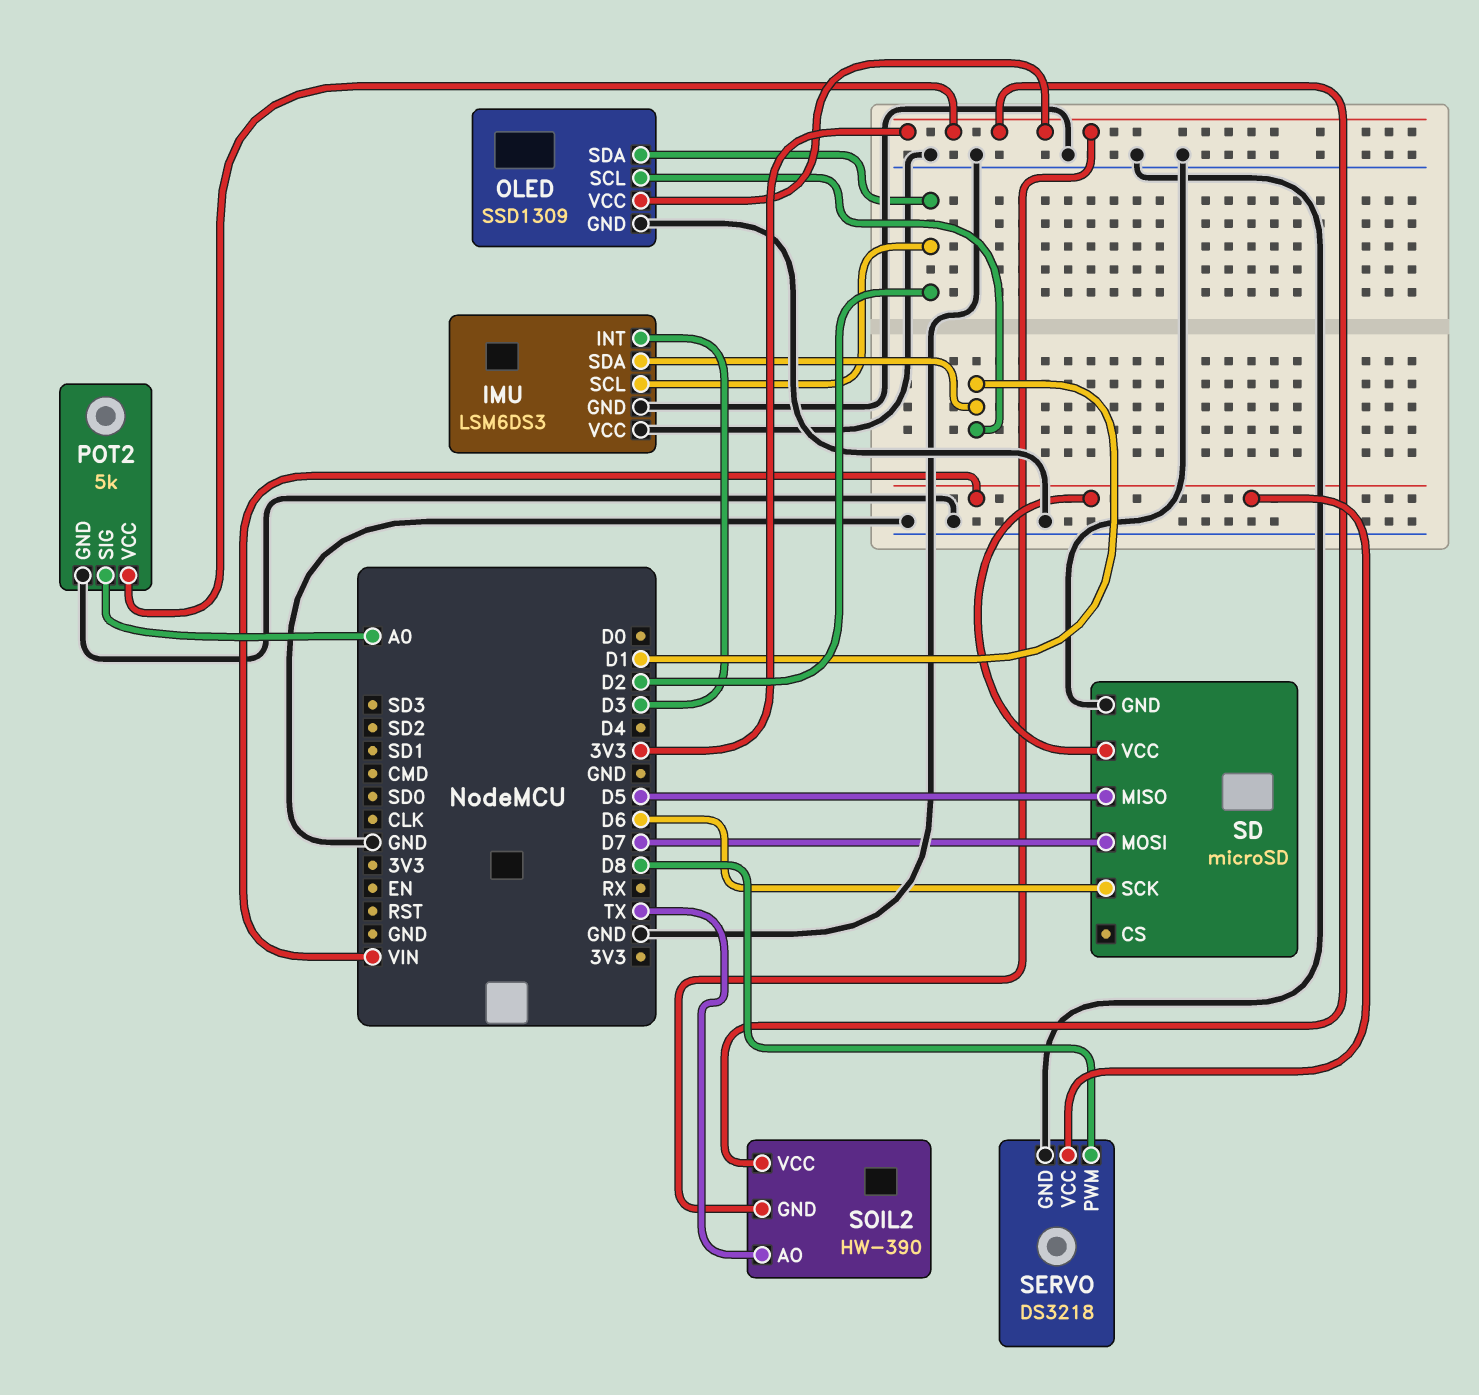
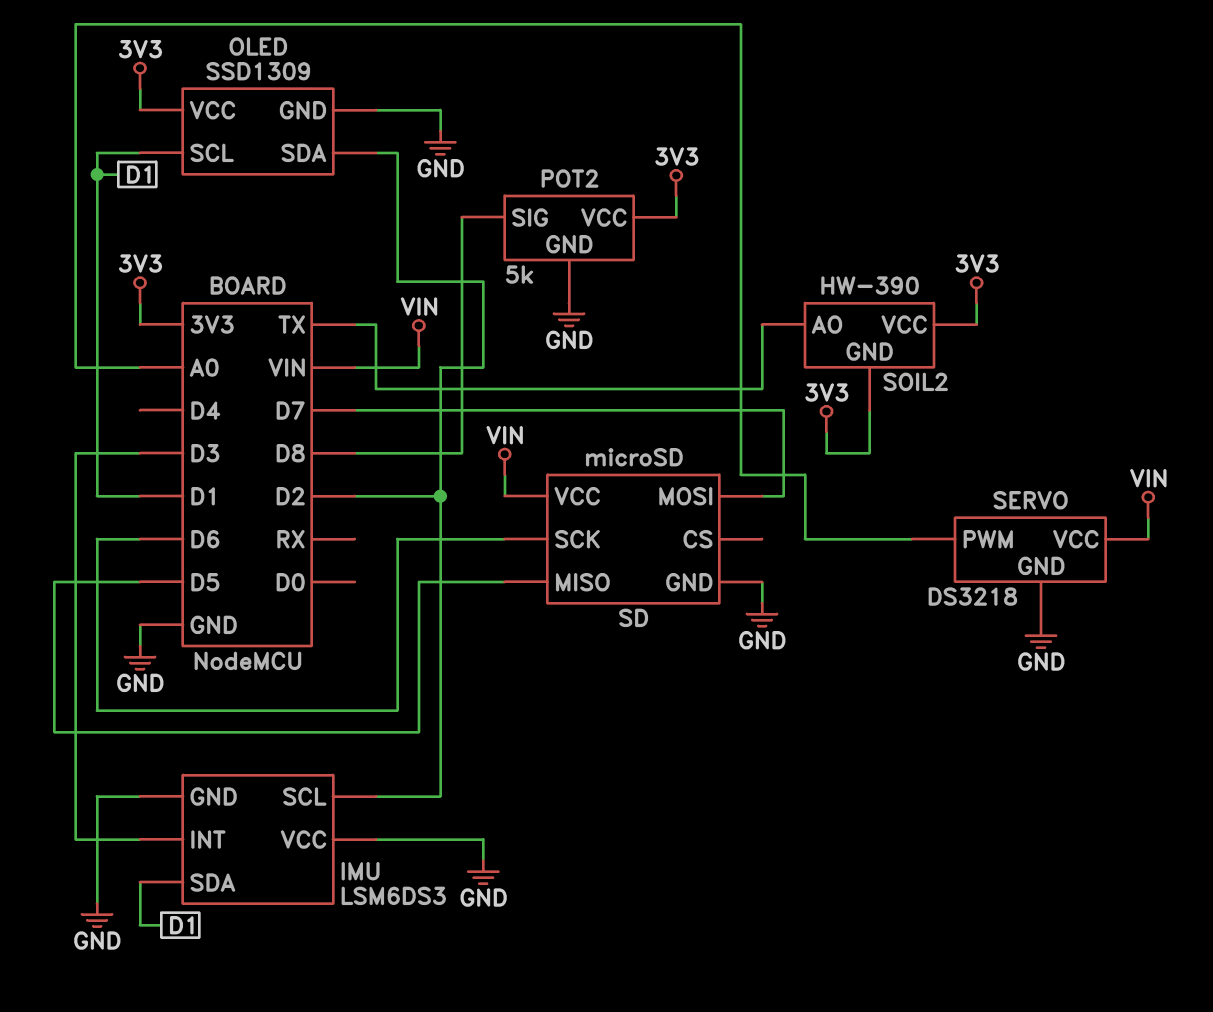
POT2 pin SIG: A0 -> D8
SERVO pin PWM: D8 -> A0

